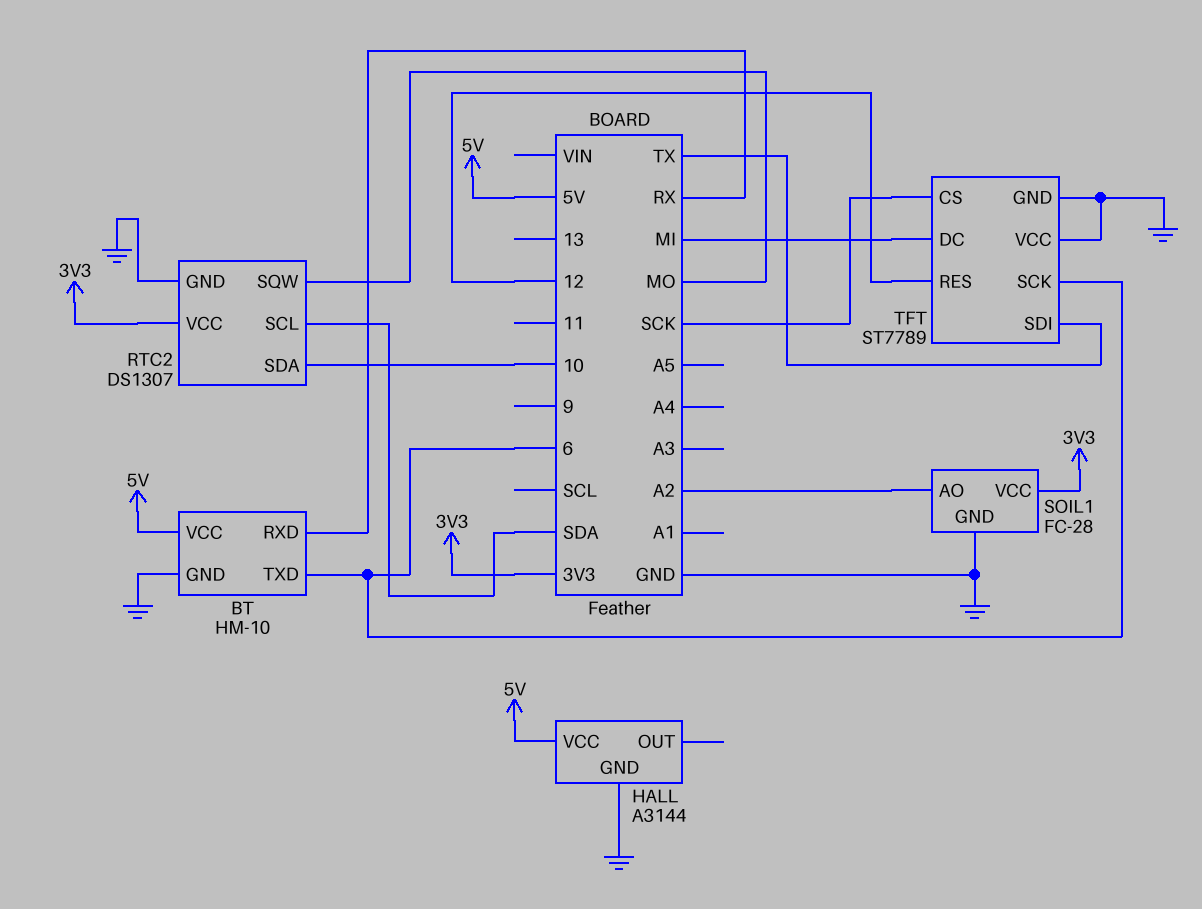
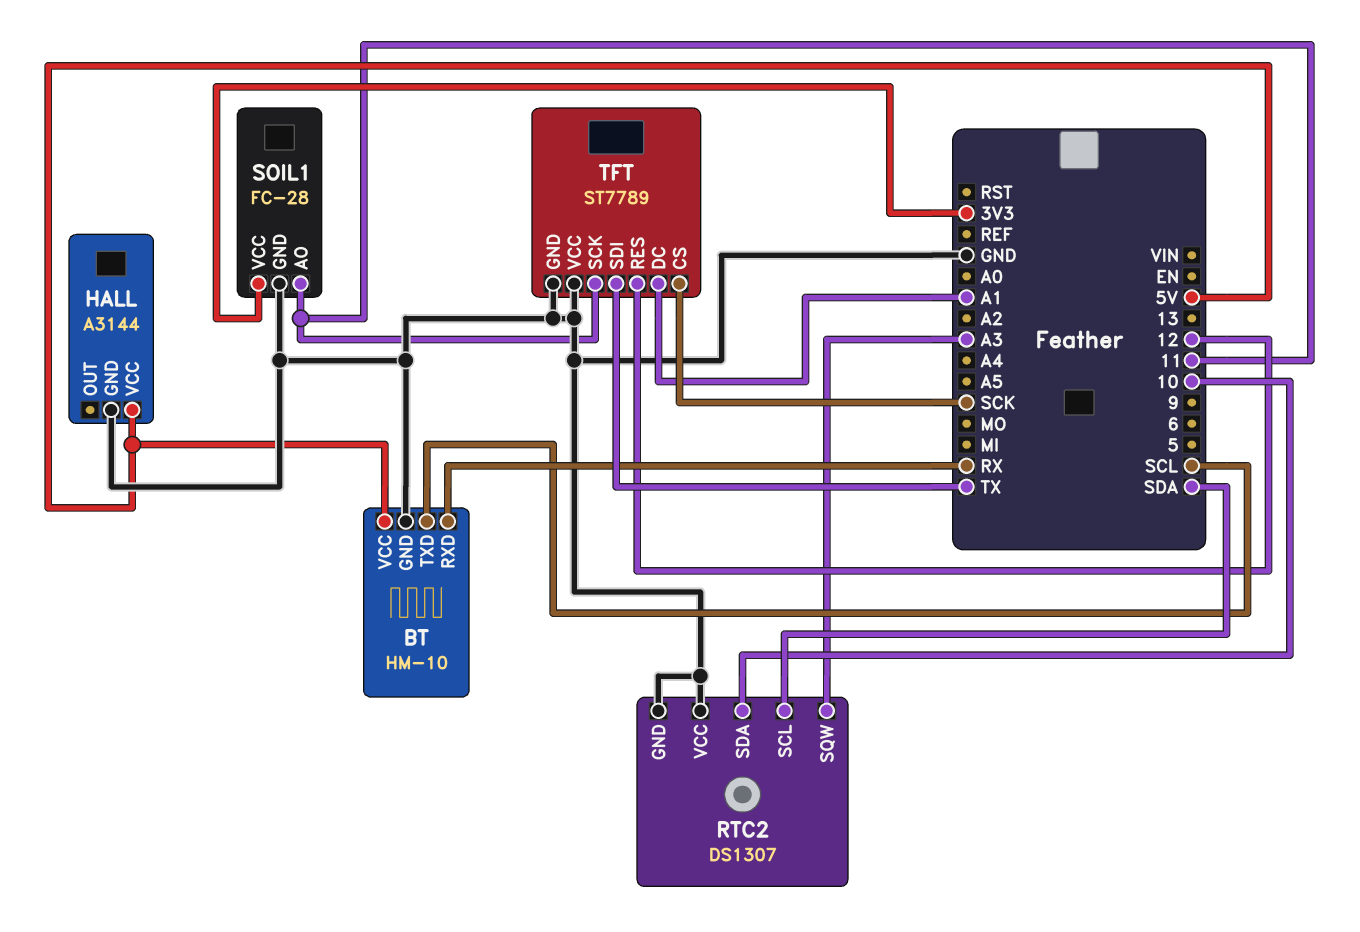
BT pin TXD: 6 -> SCL
RTC2 pin SQW: MO -> A3
RTC2 pin VCC: 3V3 -> GND
SOIL1 pin AO: A2 -> 11
TFT pin DC: MI -> A1
TFT pin SCK: 6 -> 11

